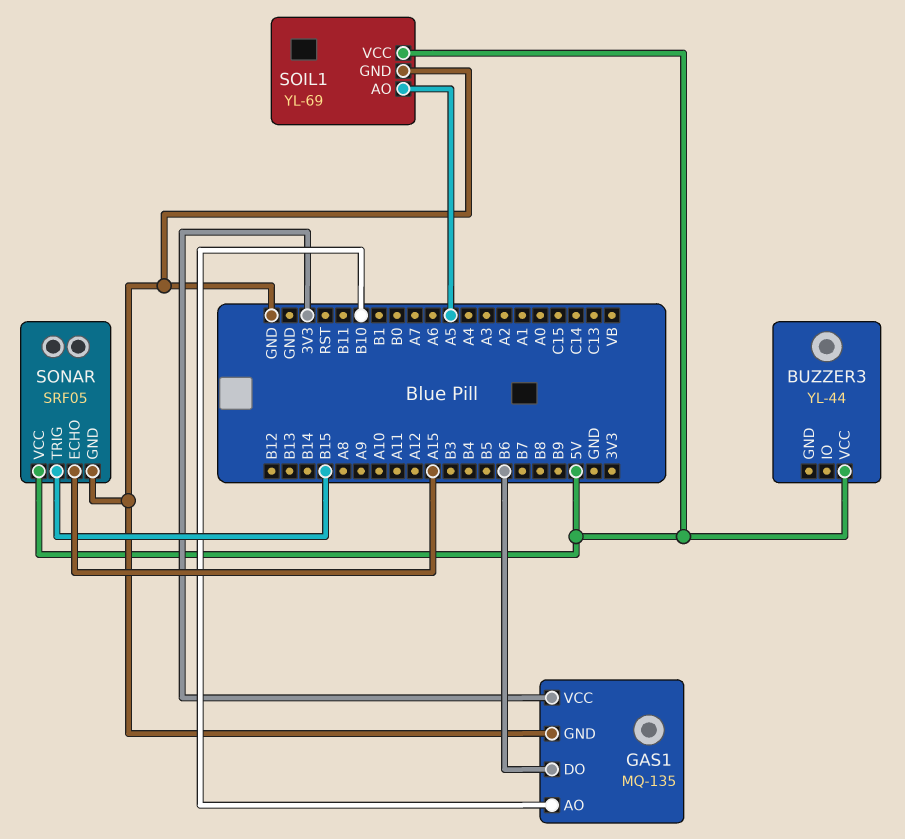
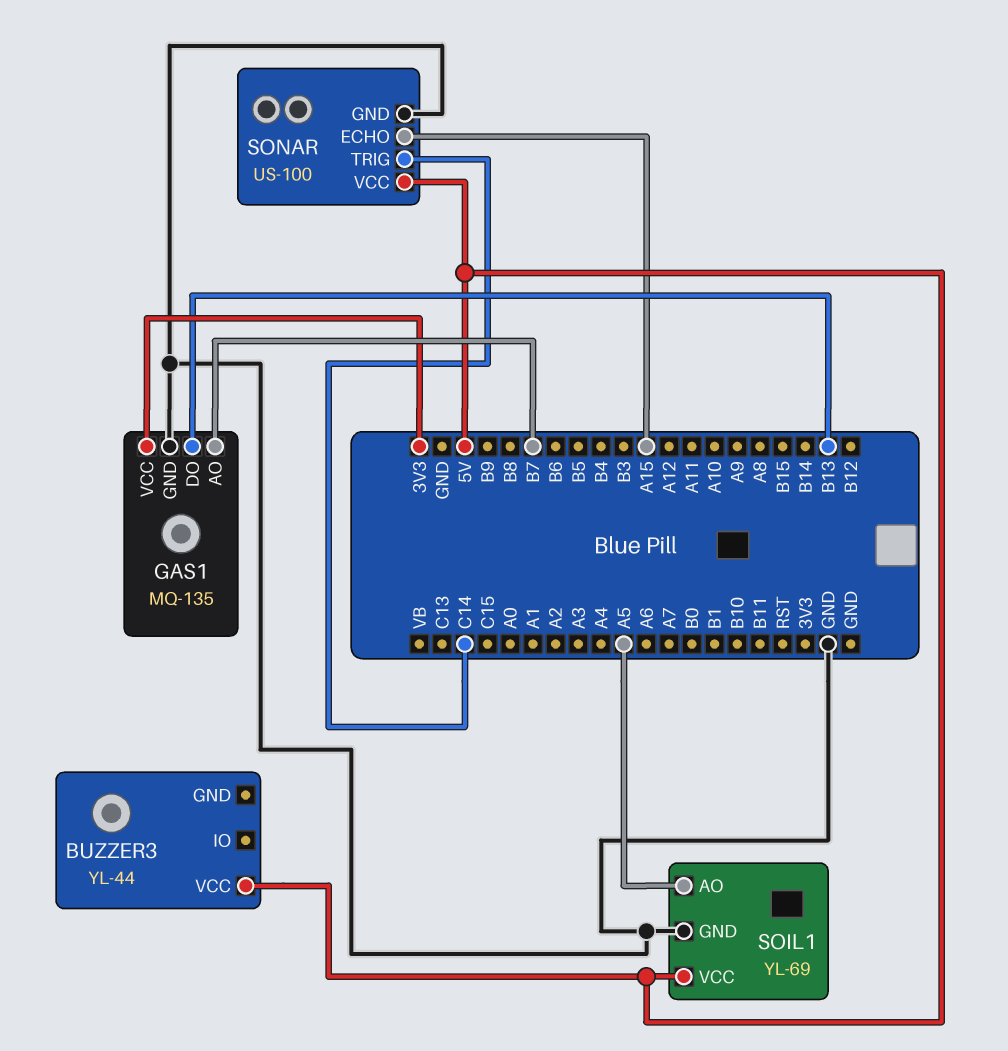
GAS1 pin AO: B10 -> B7
GAS1 pin DO: B6 -> B13
SONAR: SRF05 -> US-100
SONAR pin TRIG: B15 -> C14

